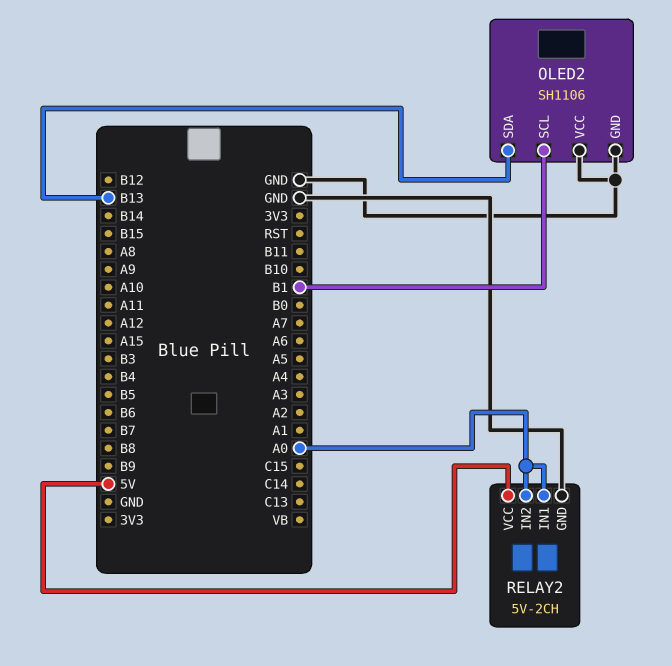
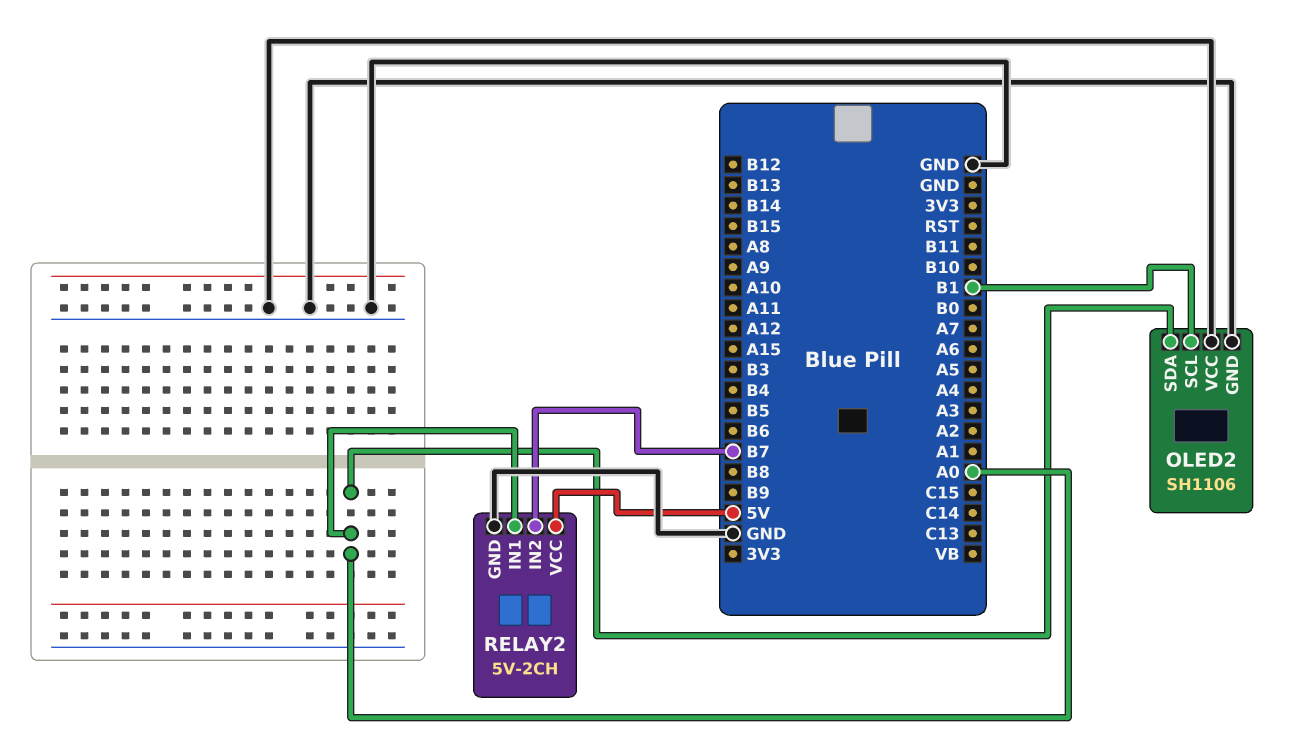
OLED2 pin SDA: B13 -> A0
RELAY2 pin IN2: A0 -> B7

